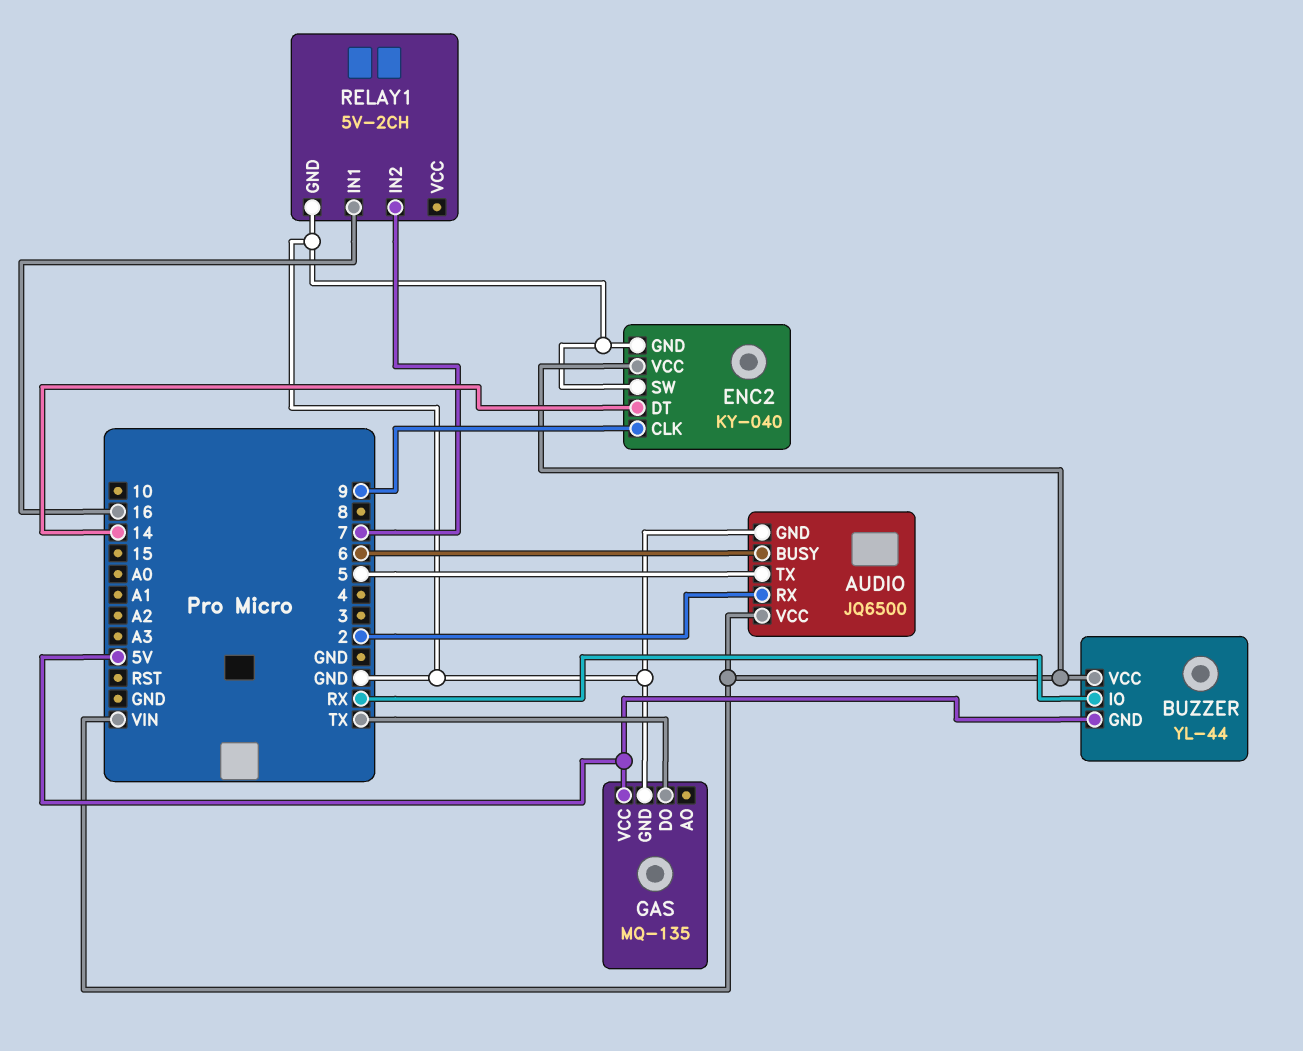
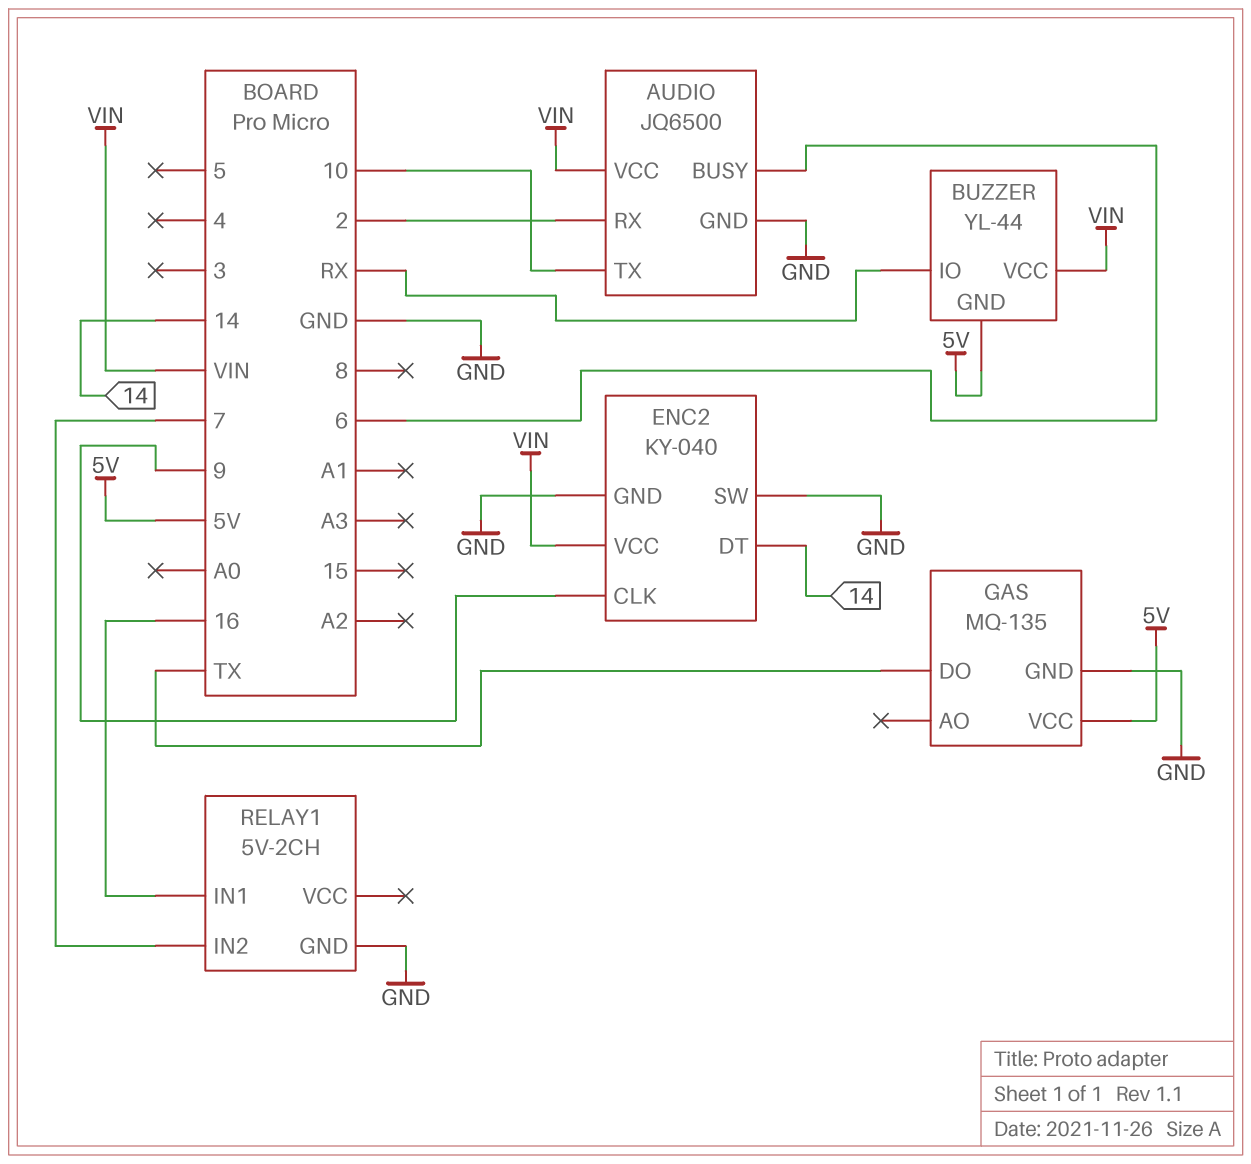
AUDIO pin TX: 5 -> 10

